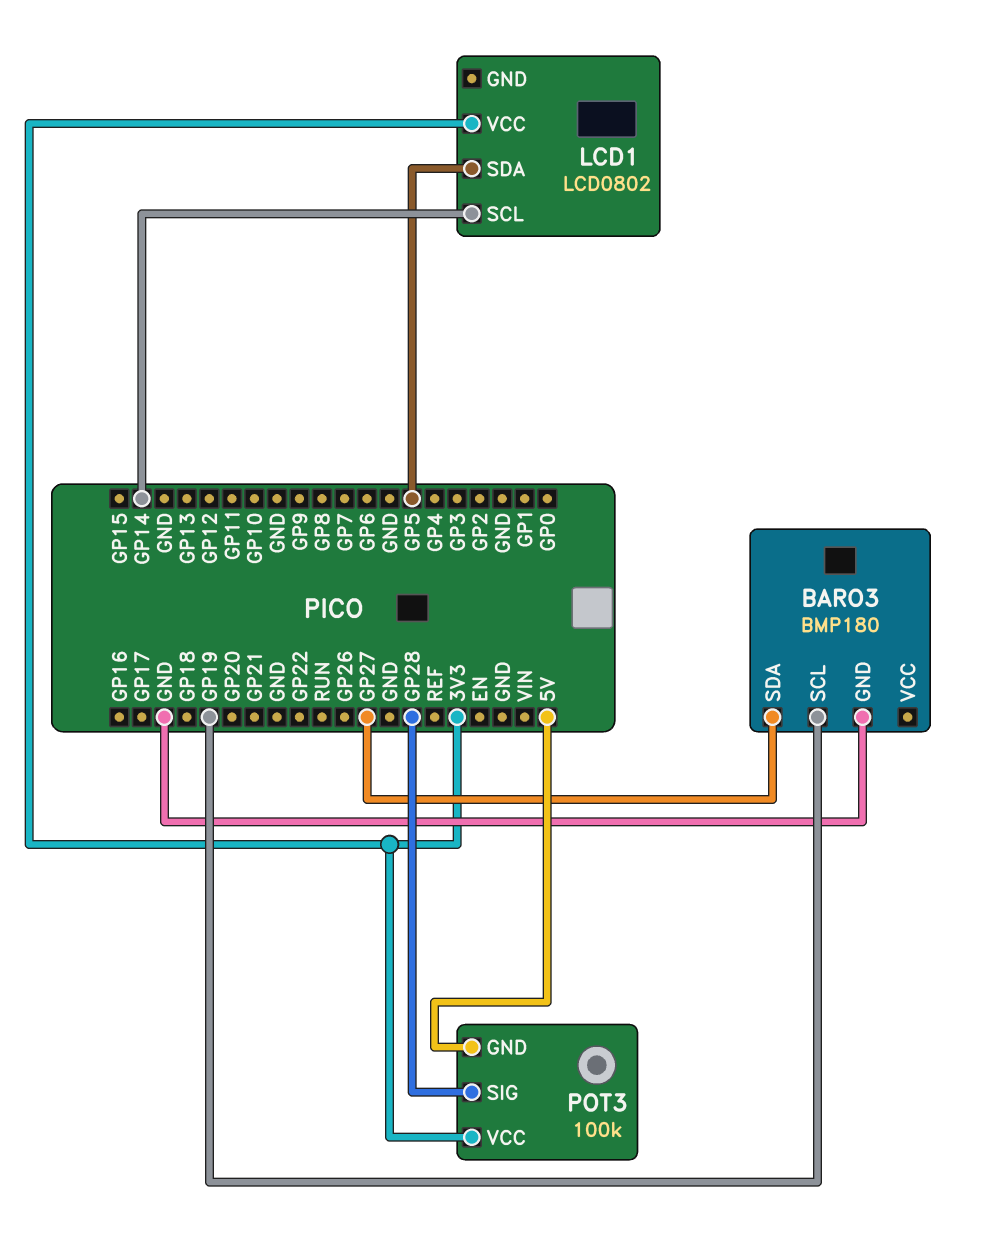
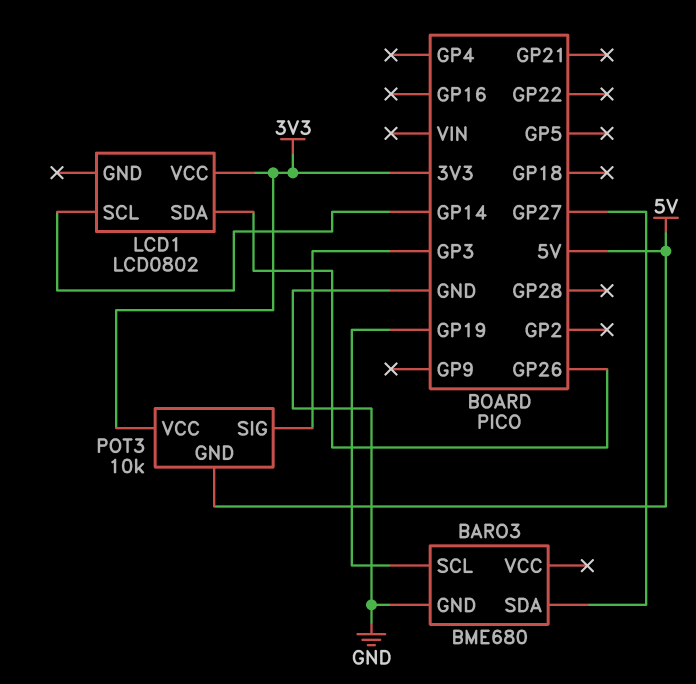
BARO3: BMP180 -> BME680
LCD1 pin SDA: GP5 -> GP26
POT3: 100k -> 10k
POT3 pin SIG: GP28 -> GP3

